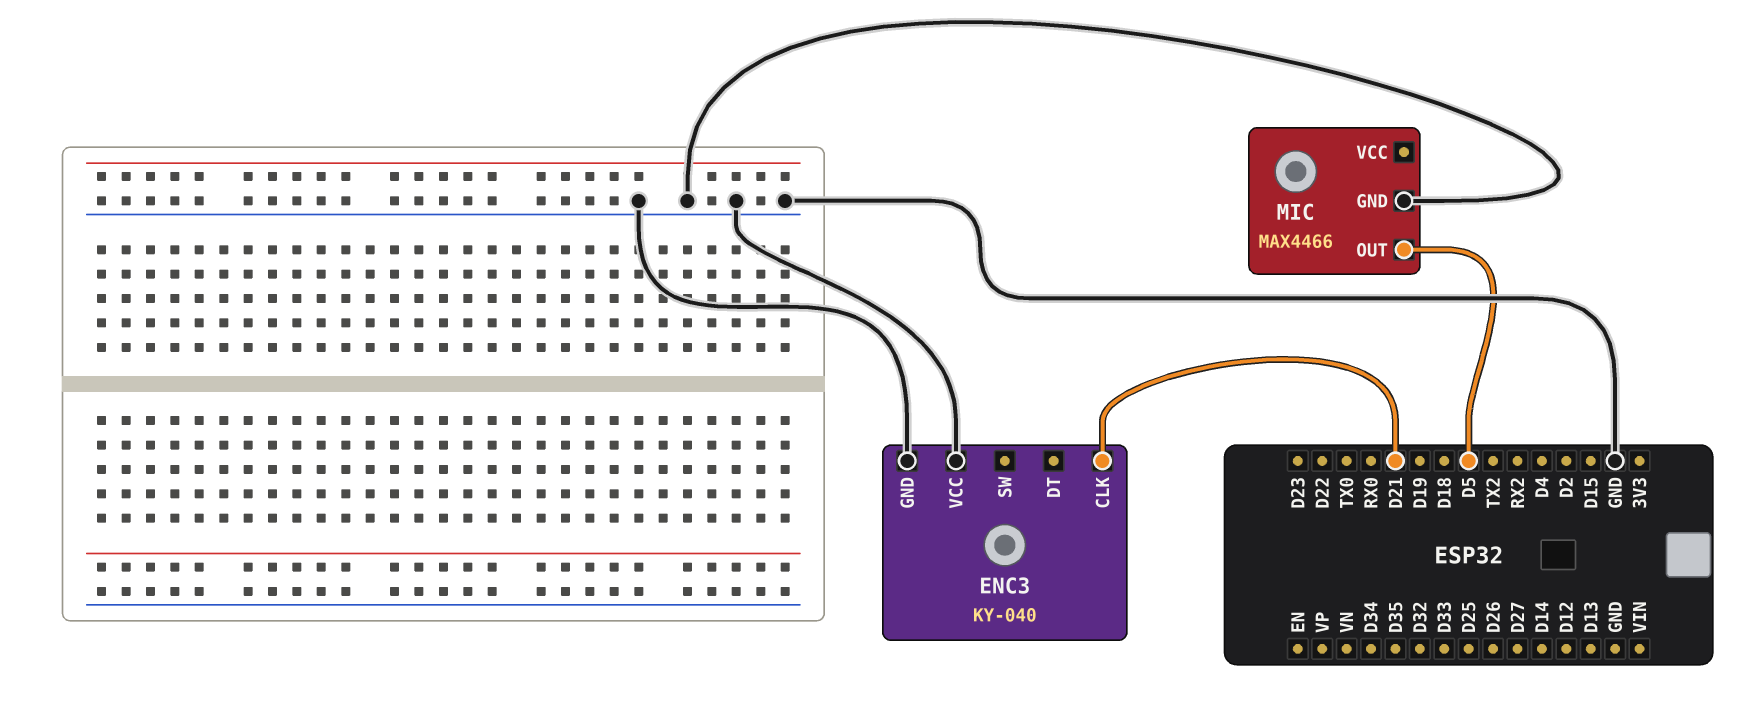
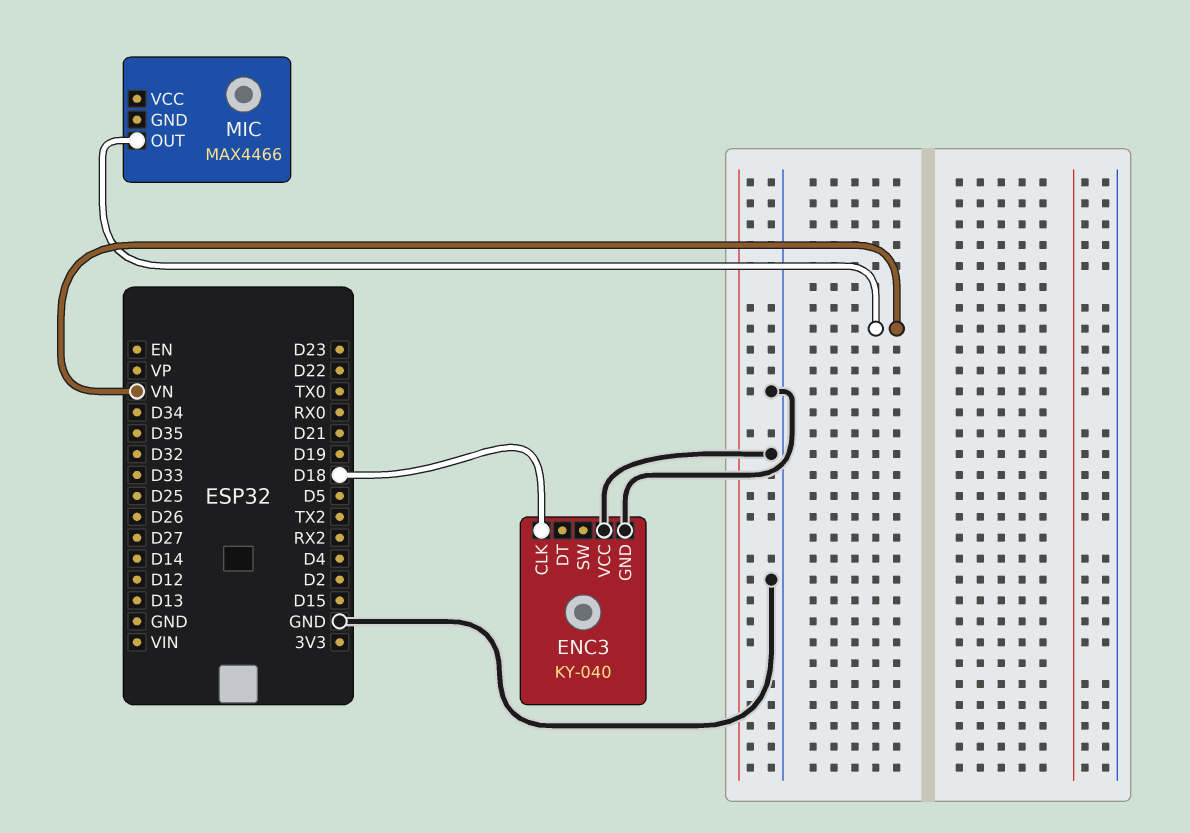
ENC3 pin CLK: D21 -> D18
MIC pin GND: GND -> none
MIC pin OUT: D5 -> VN

